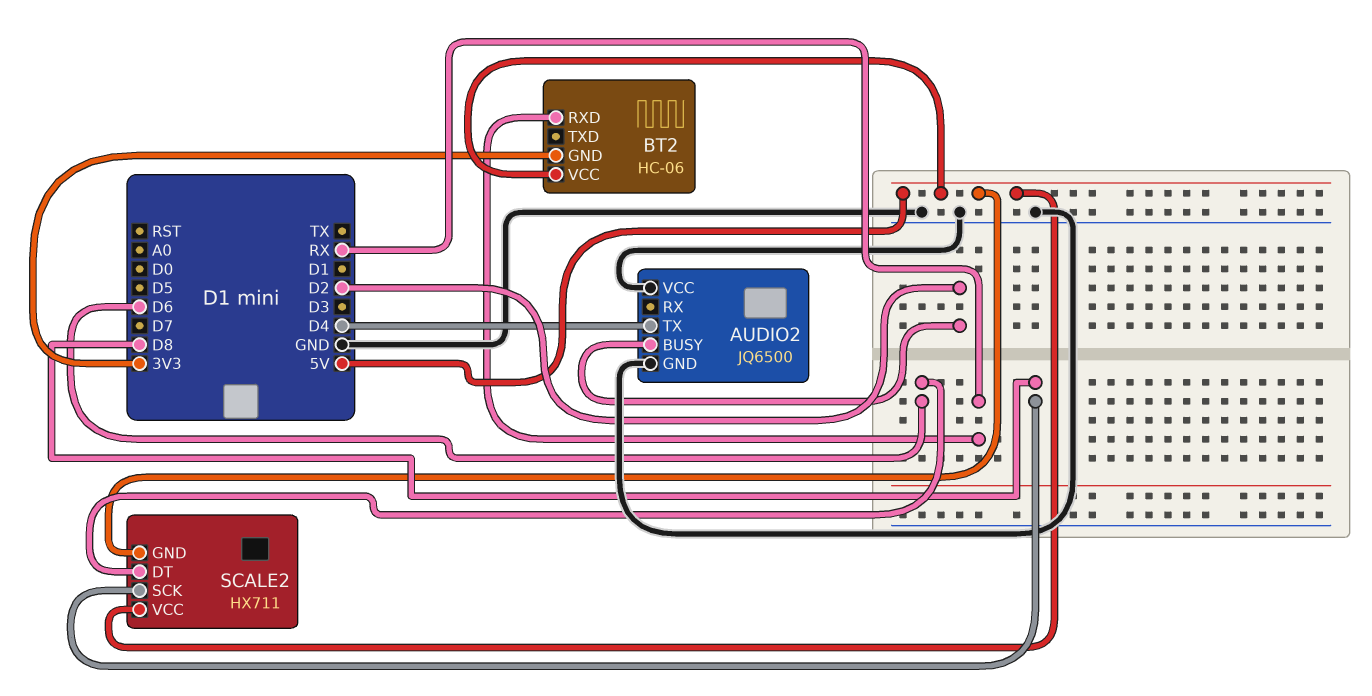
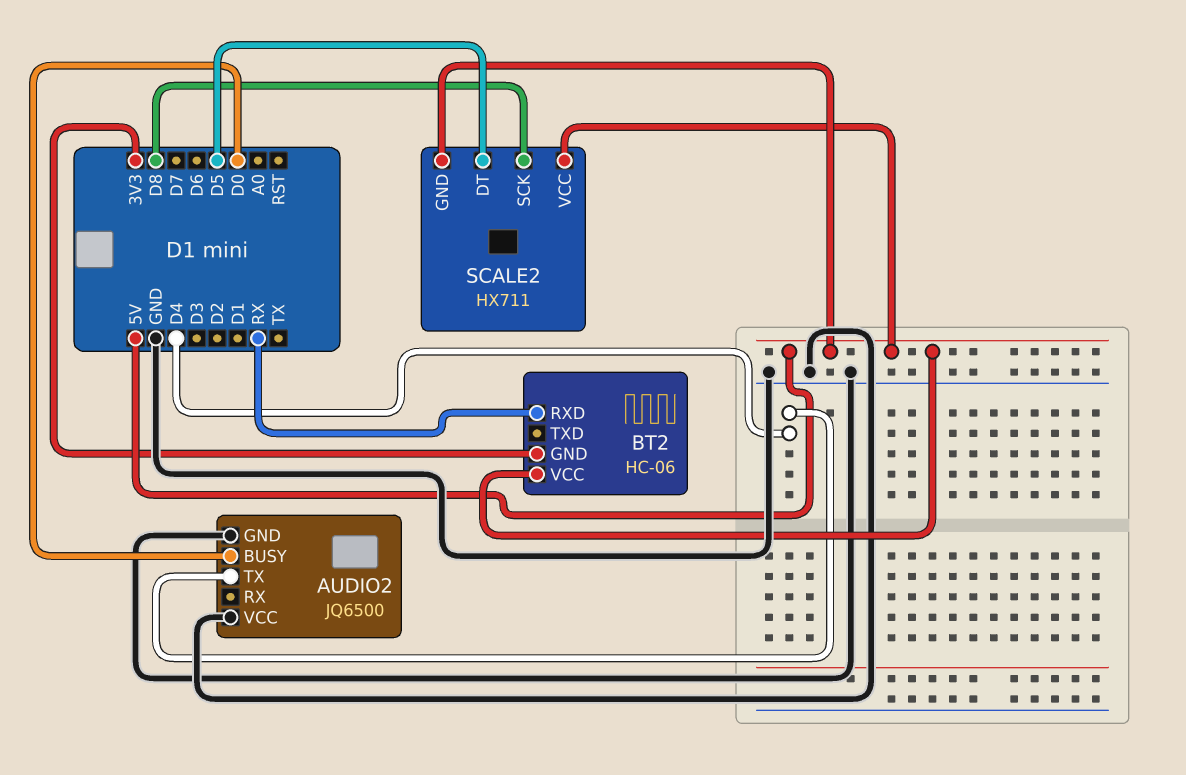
AUDIO2 pin BUSY: D2 -> D0
SCALE2 pin DT: D6 -> D5

